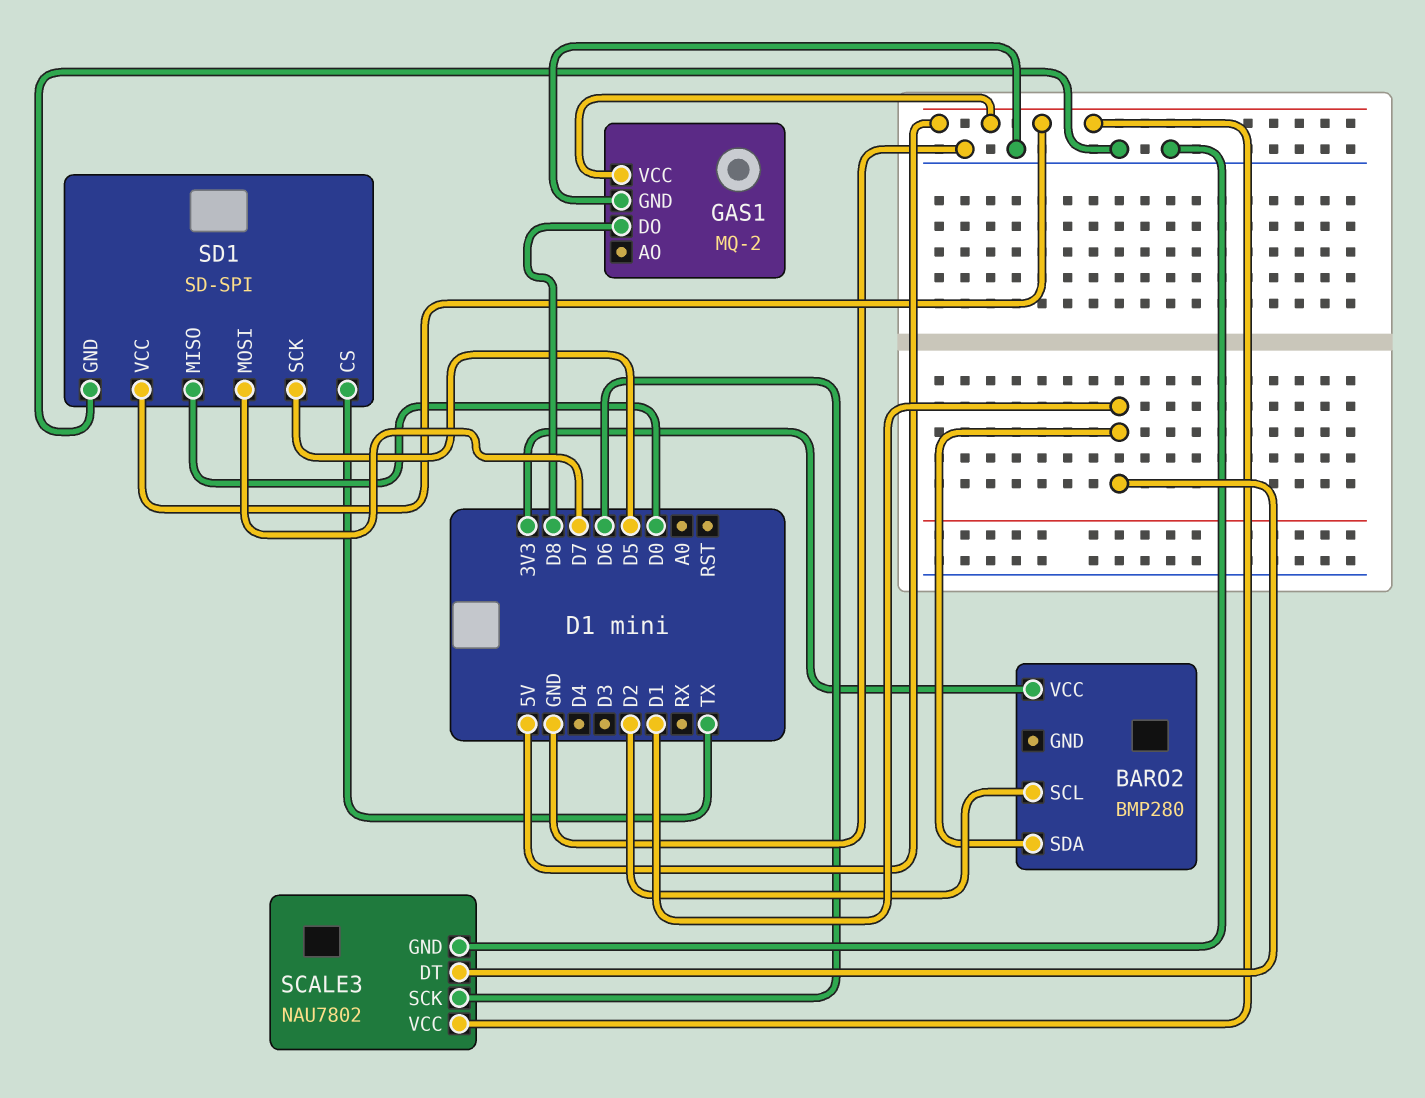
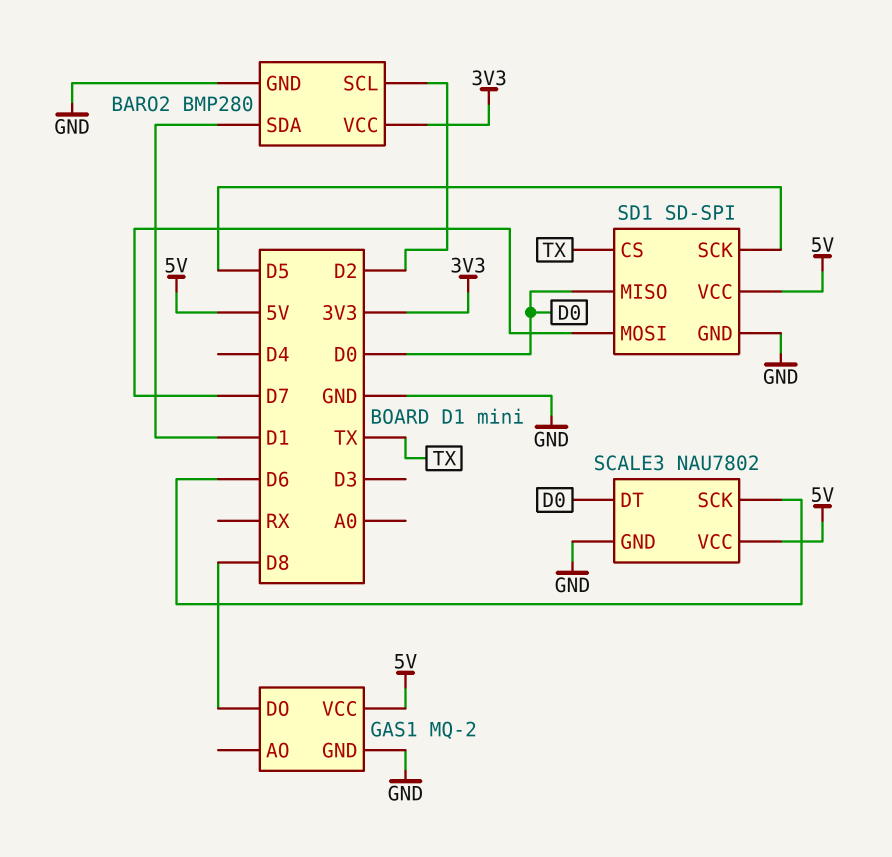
BARO2 pin GND: none -> GND
SCALE3 pin DT: D1 -> D0

